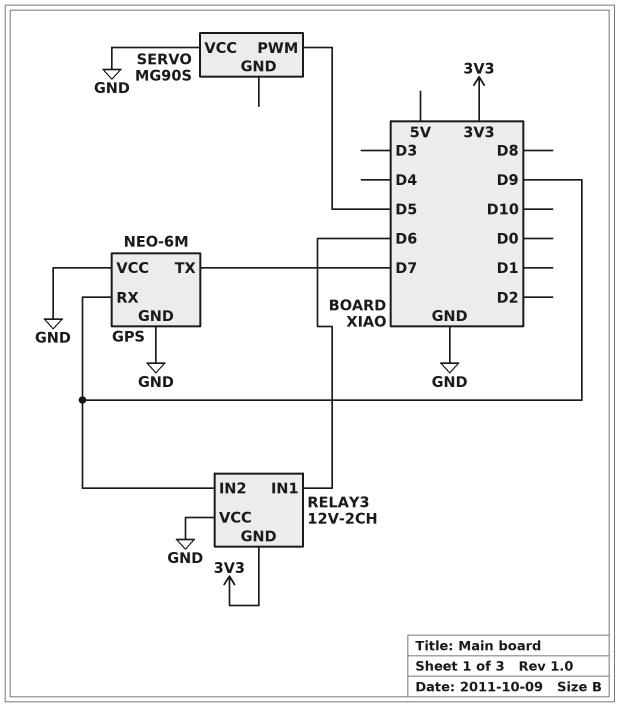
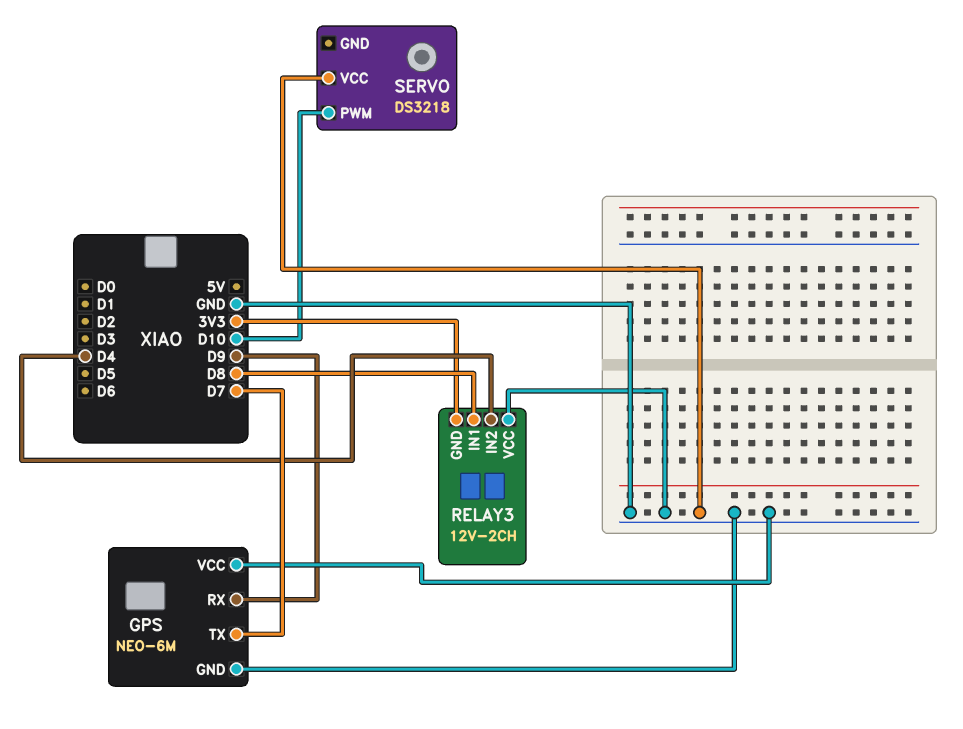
RELAY3 pin IN1: D6 -> D8
RELAY3 pin IN2: D9 -> D4
SERVO: MG90S -> DS3218
SERVO pin PWM: D5 -> D10

